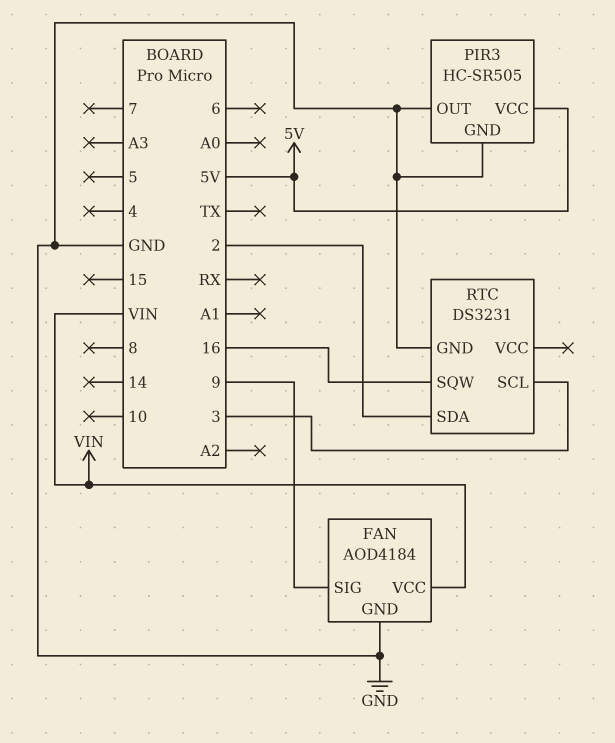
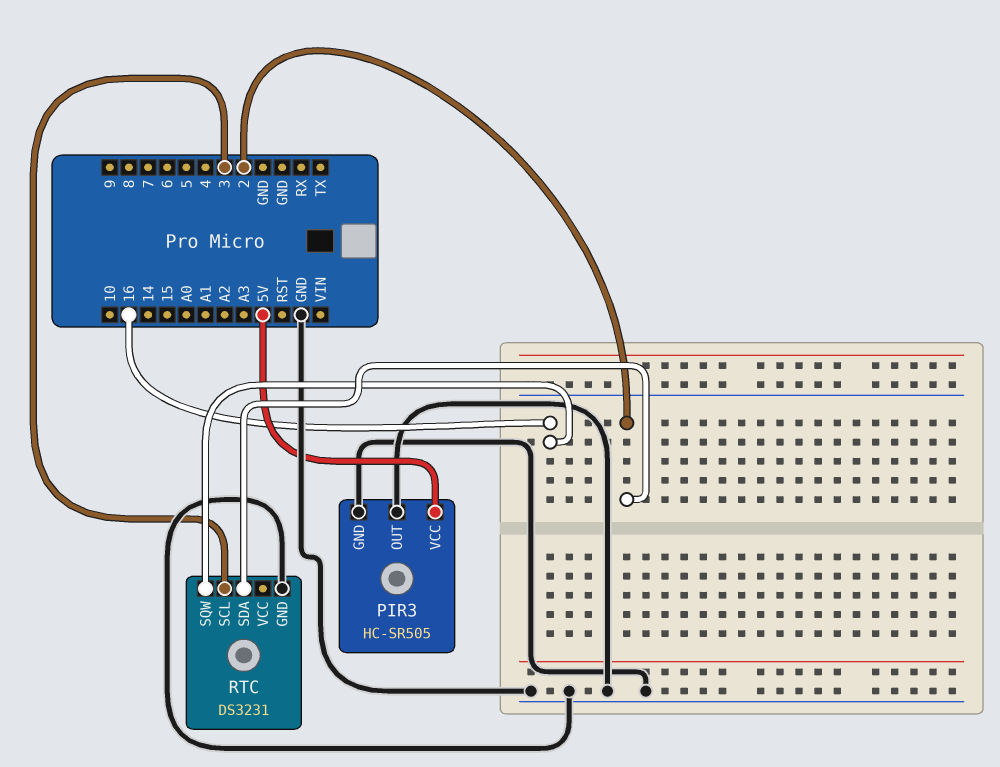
FAN: AOD4184 -> none
FAN pin GND: GND -> none
FAN pin SIG: 9 -> none
FAN pin VCC: VIN -> none

